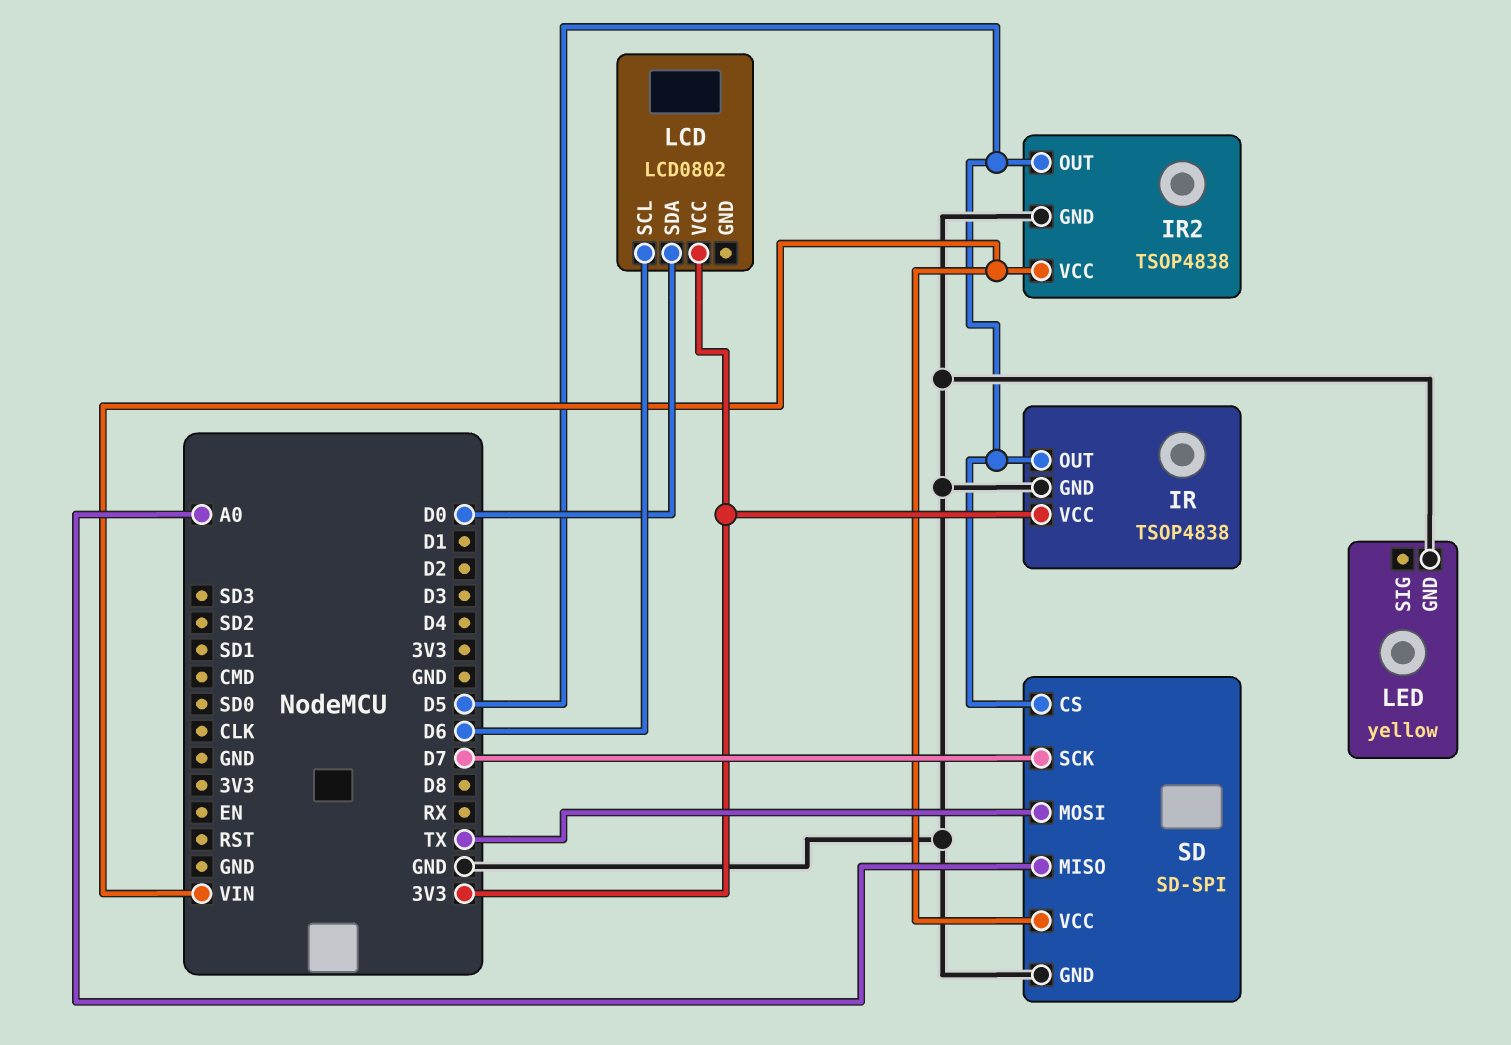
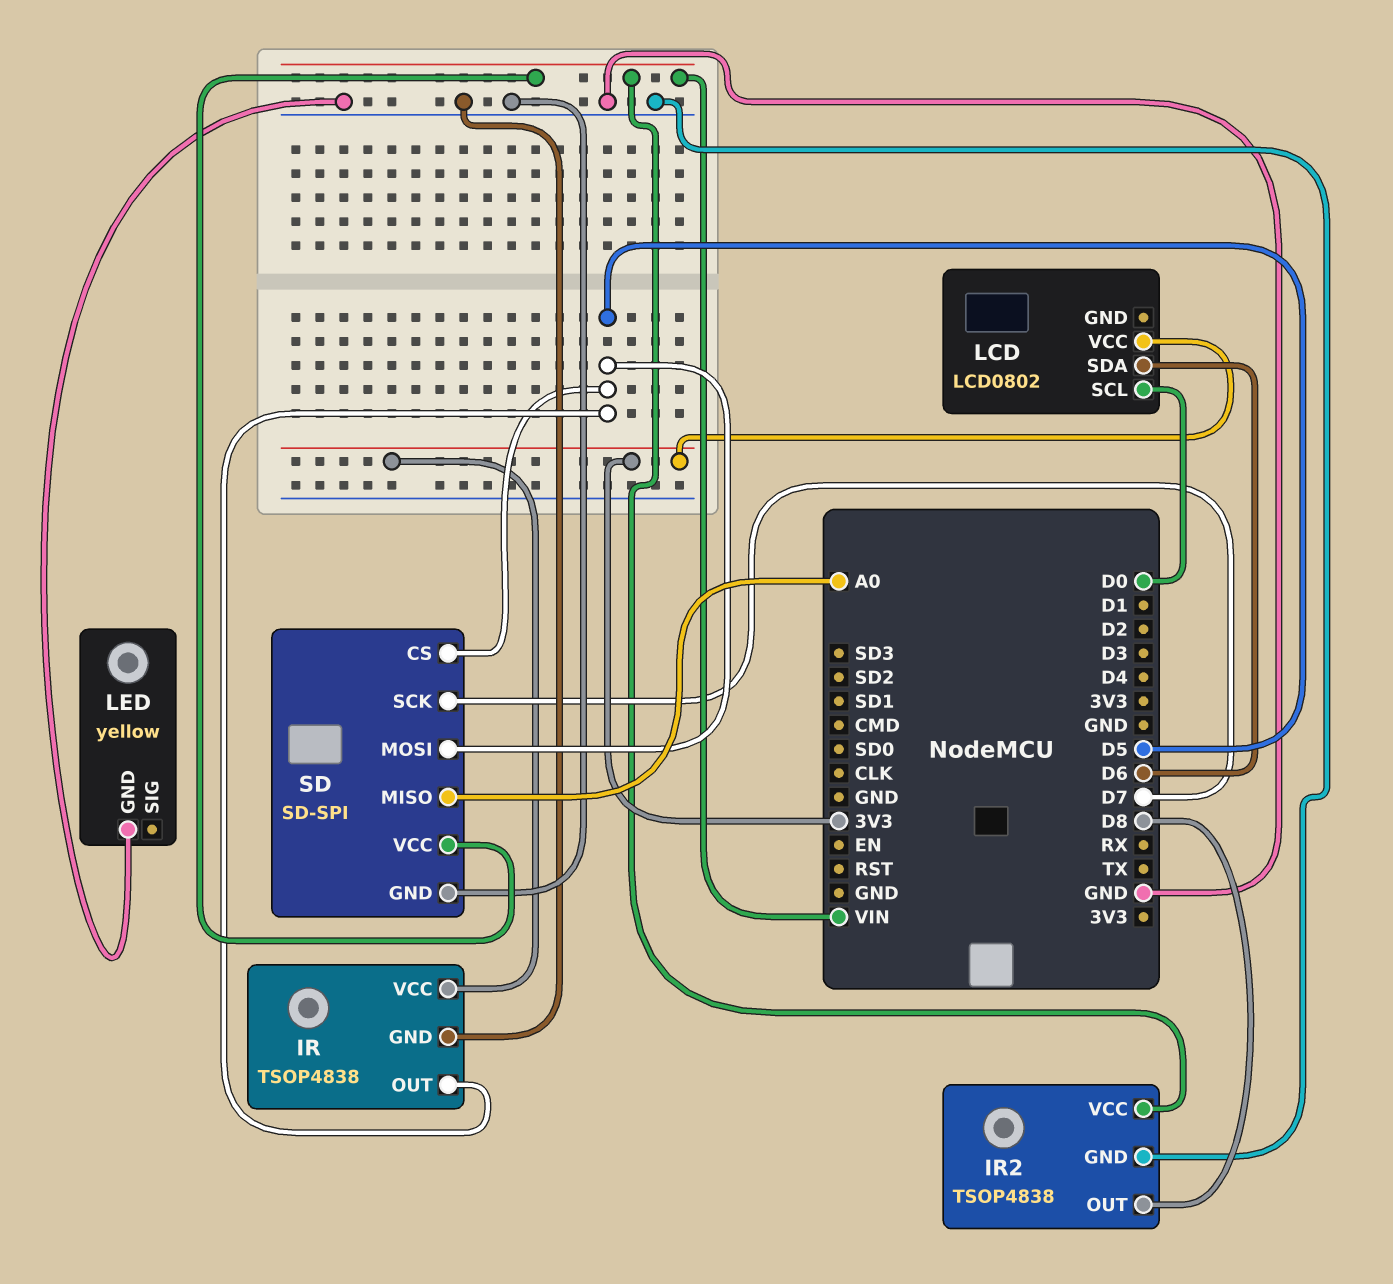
IR2 pin OUT: D5 -> D8
LCD pin SCL: D6 -> D0
LCD pin SDA: D0 -> D6
SD pin MOSI: TX -> D5

